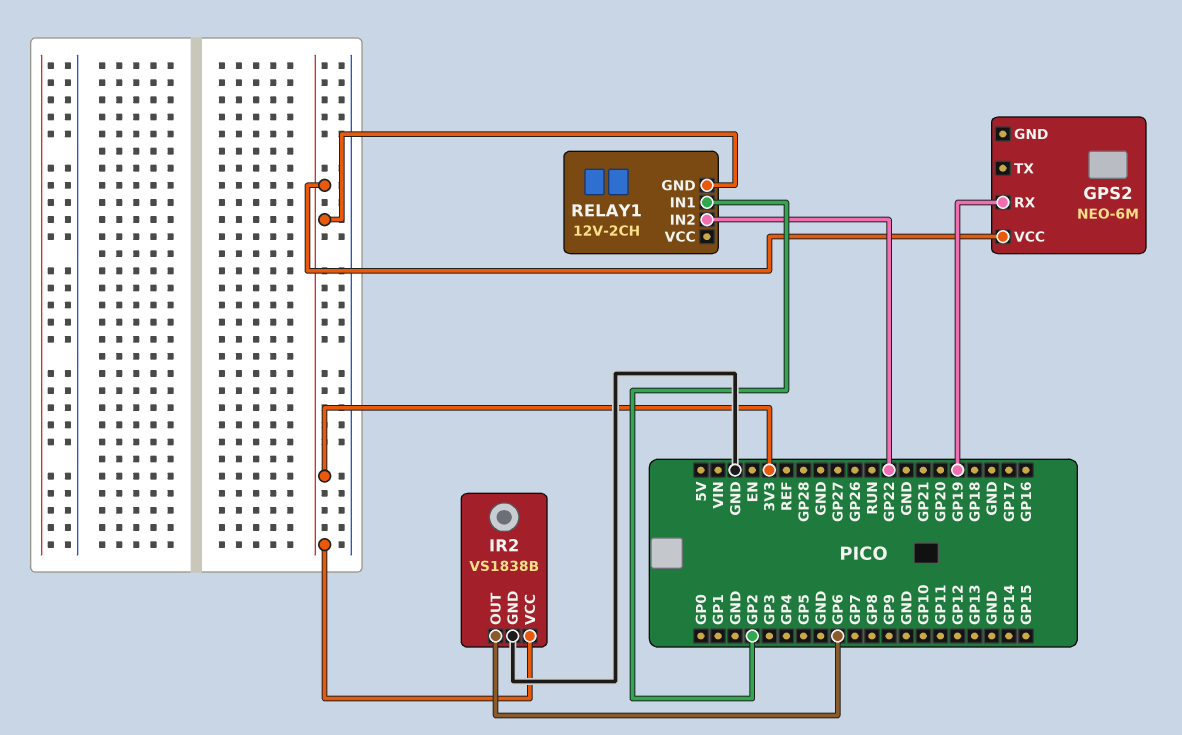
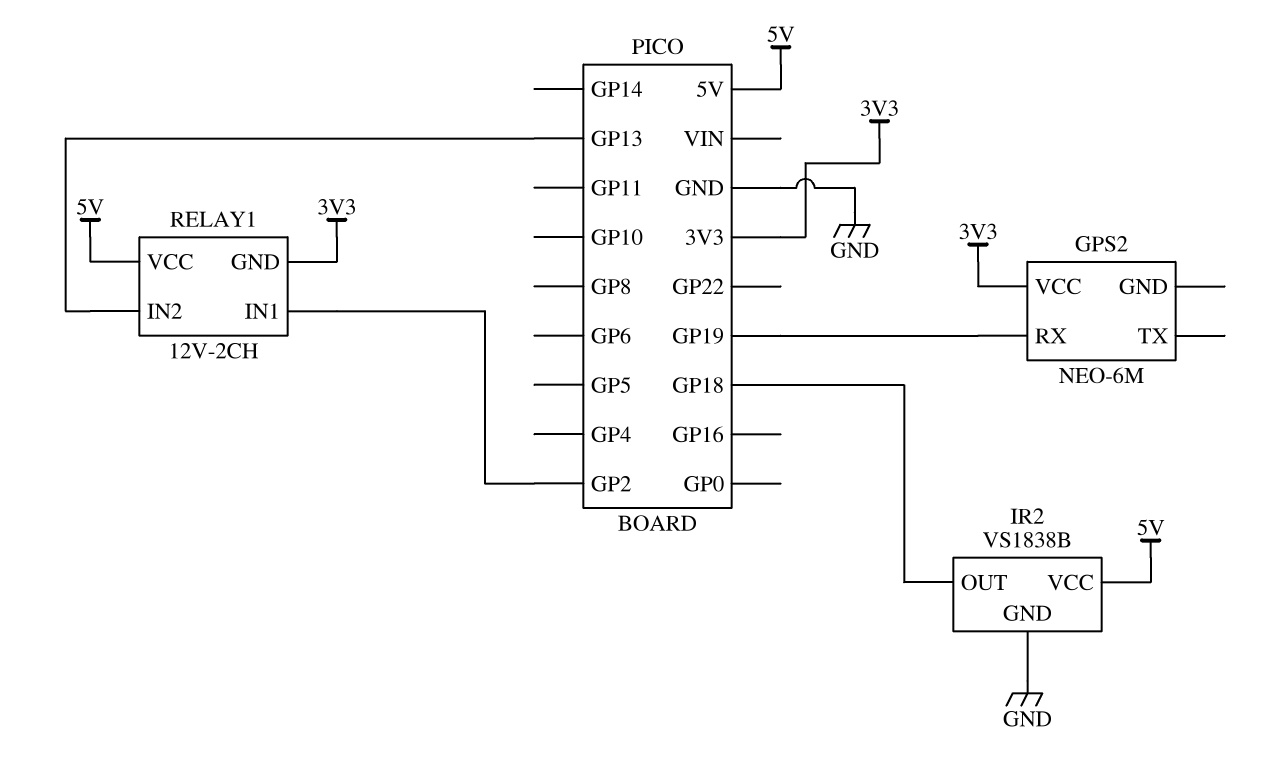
IR2 pin OUT: GP6 -> GP18
IR2 pin VCC: 3V3 -> 5V
RELAY1 pin IN2: GP22 -> GP13
RELAY1 pin VCC: none -> 5V

